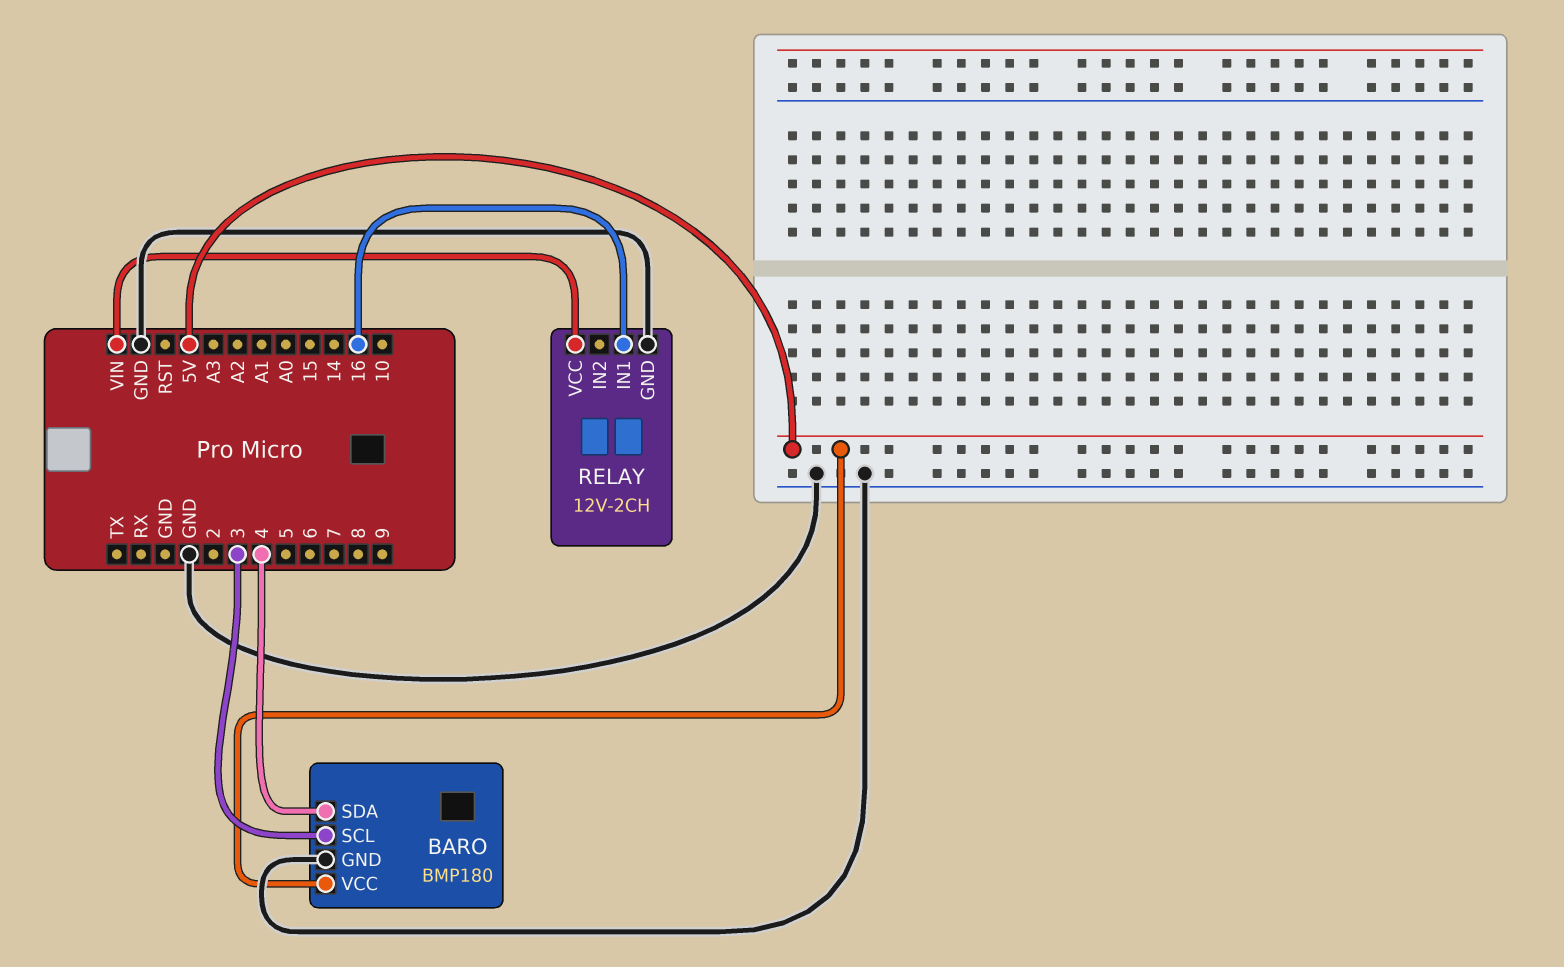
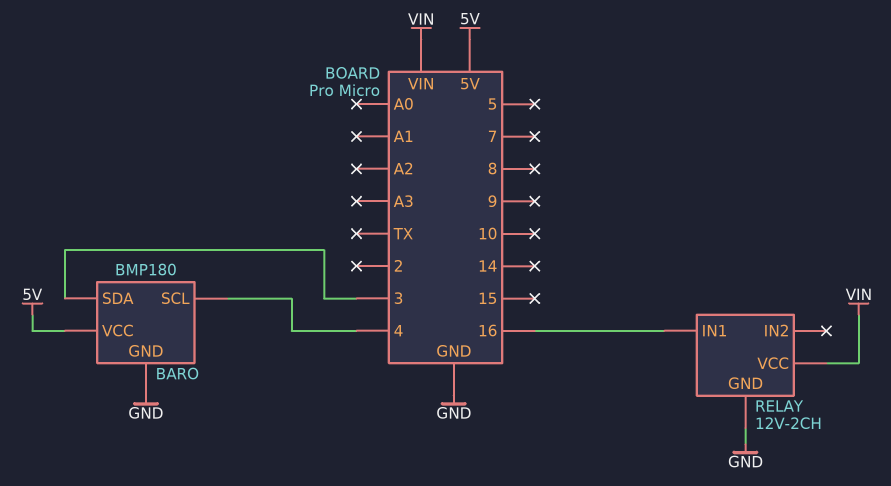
BARO pin SCL: 3 -> 4
BARO pin SDA: 4 -> 3

